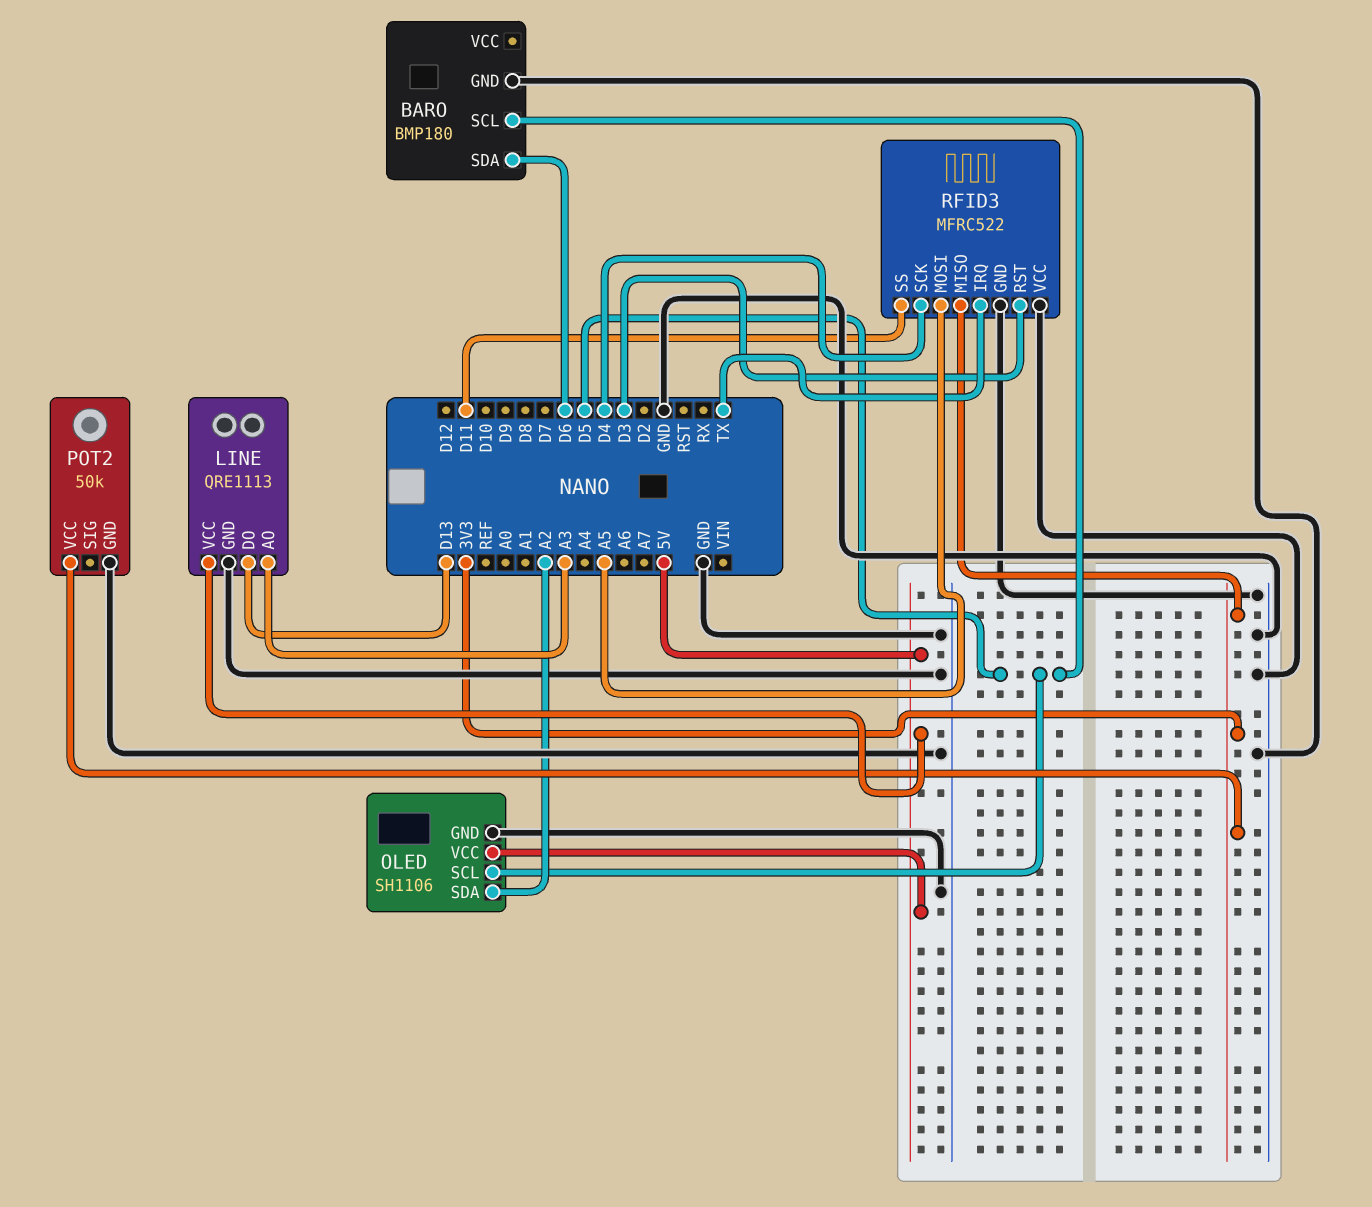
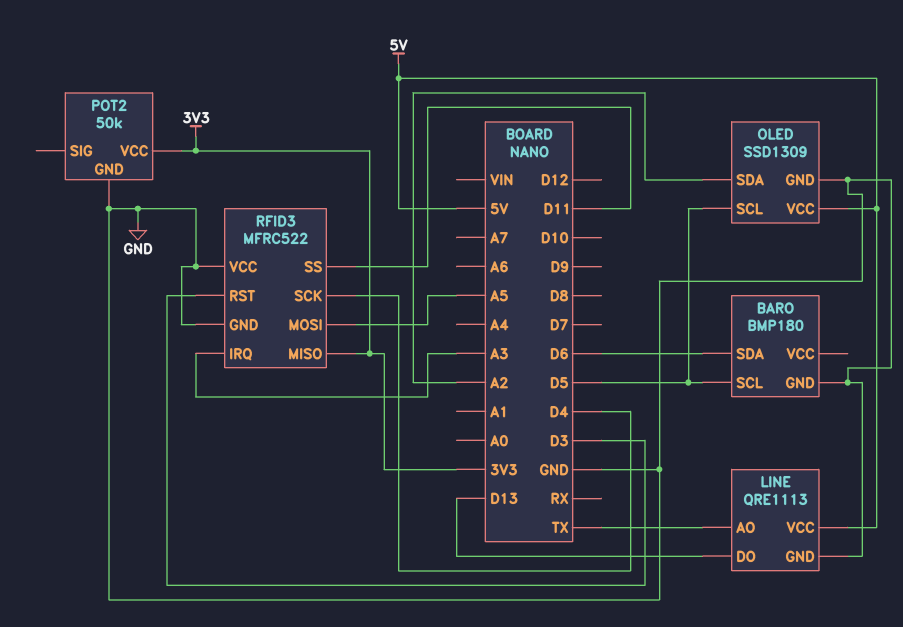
LINE pin AO: A3 -> TX
OLED: SH1106 -> SSD1309
RFID3 pin IRQ: TX -> A3

